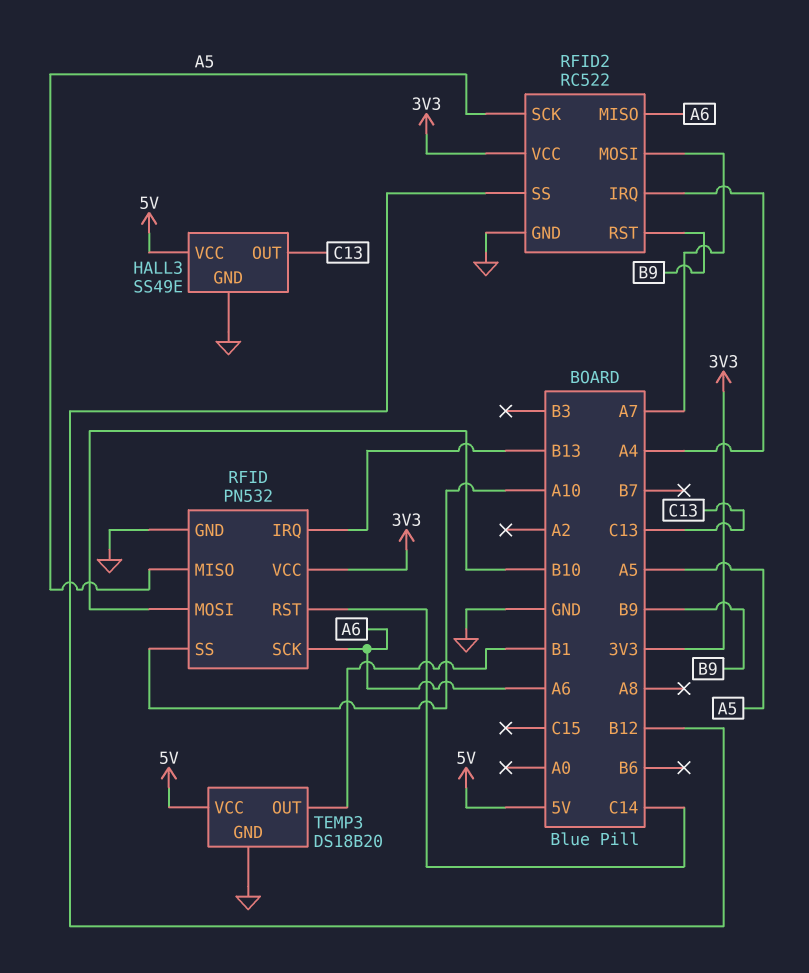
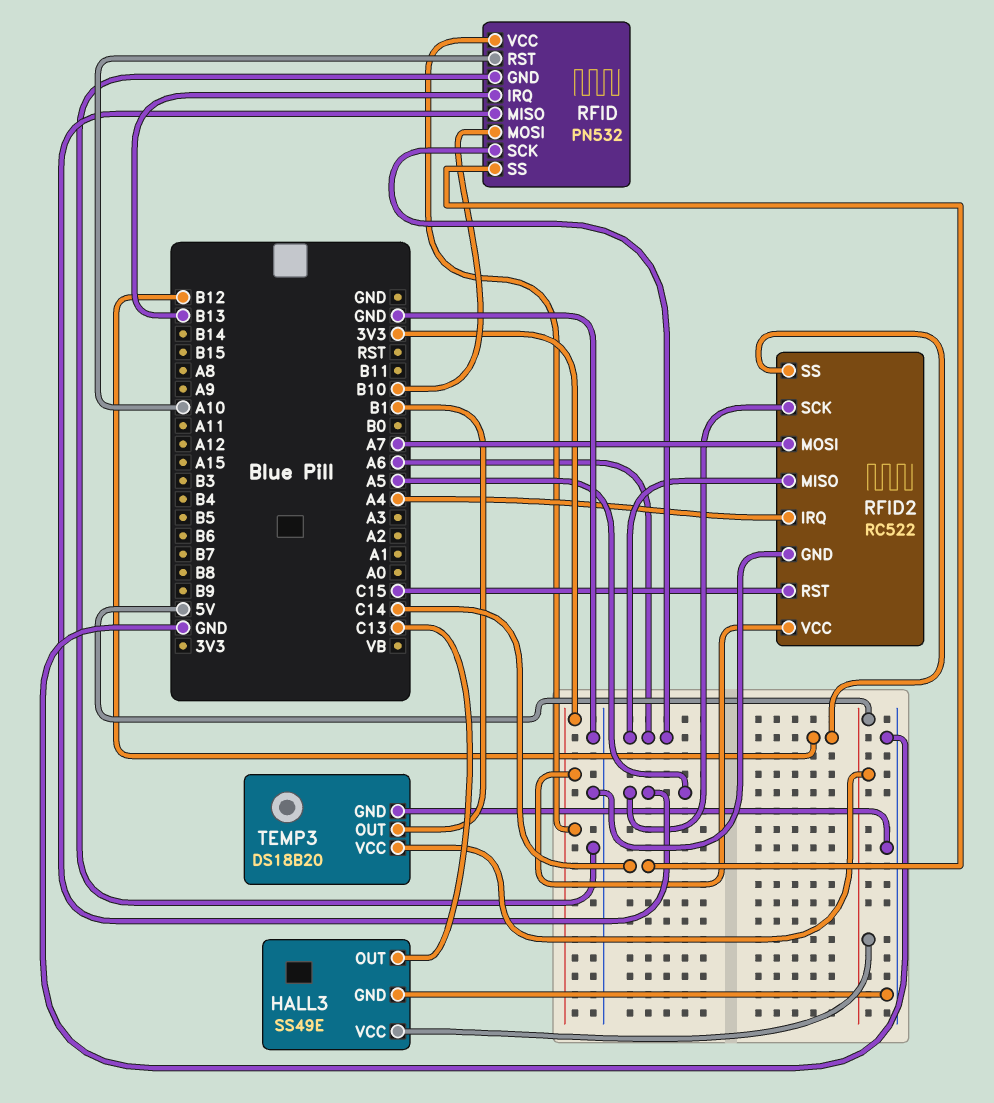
RFID pin RST: C14 -> A10
RFID pin SS: A10 -> C14
RFID2 pin RST: B9 -> C15

